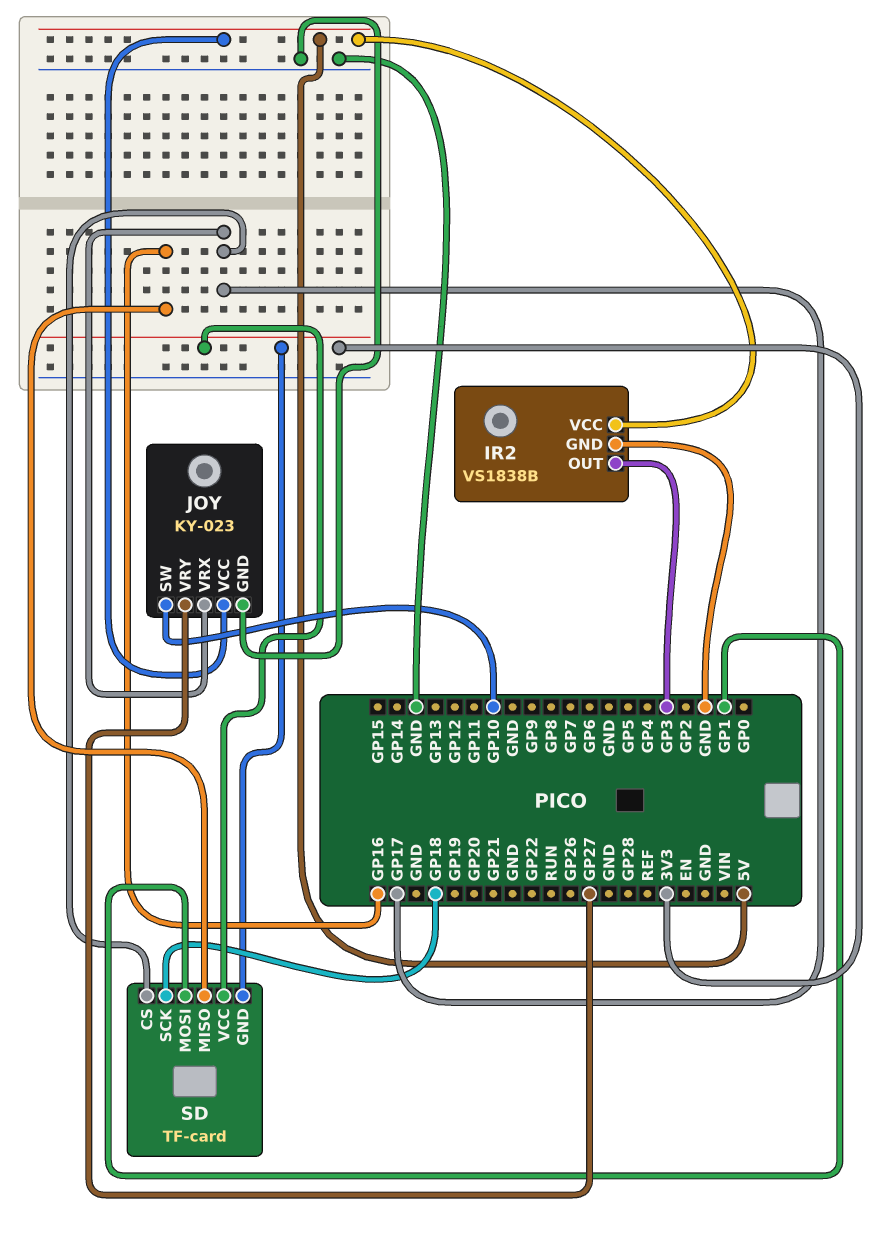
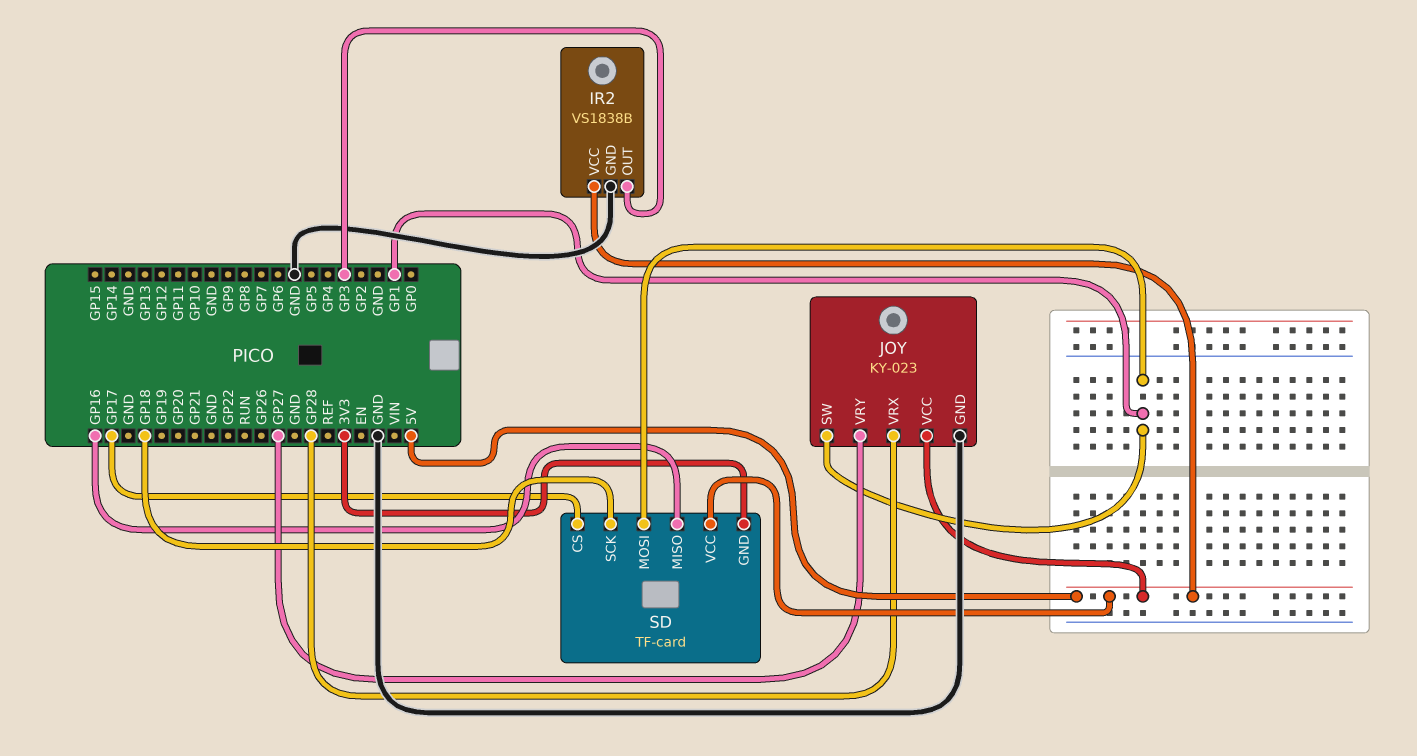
JOY pin SW: GP10 -> GP1
JOY pin VRX: GP17 -> GP28
SD pin VCC: 3V3 -> 5V

